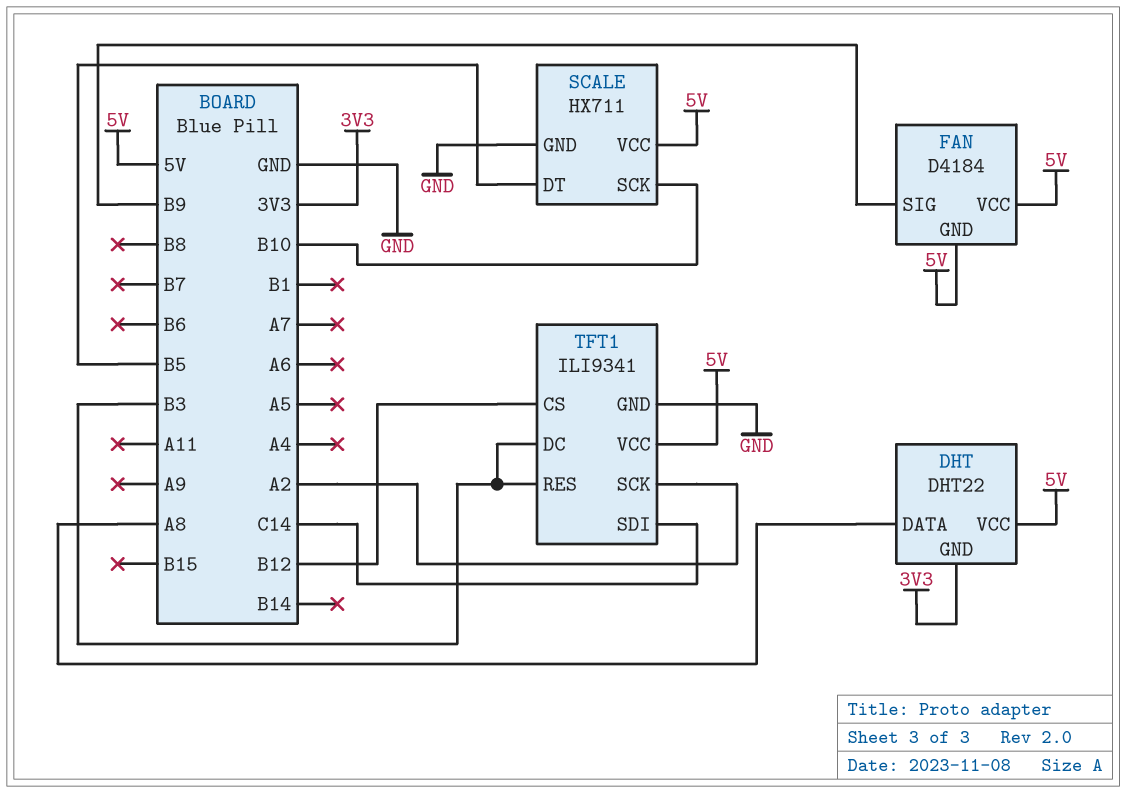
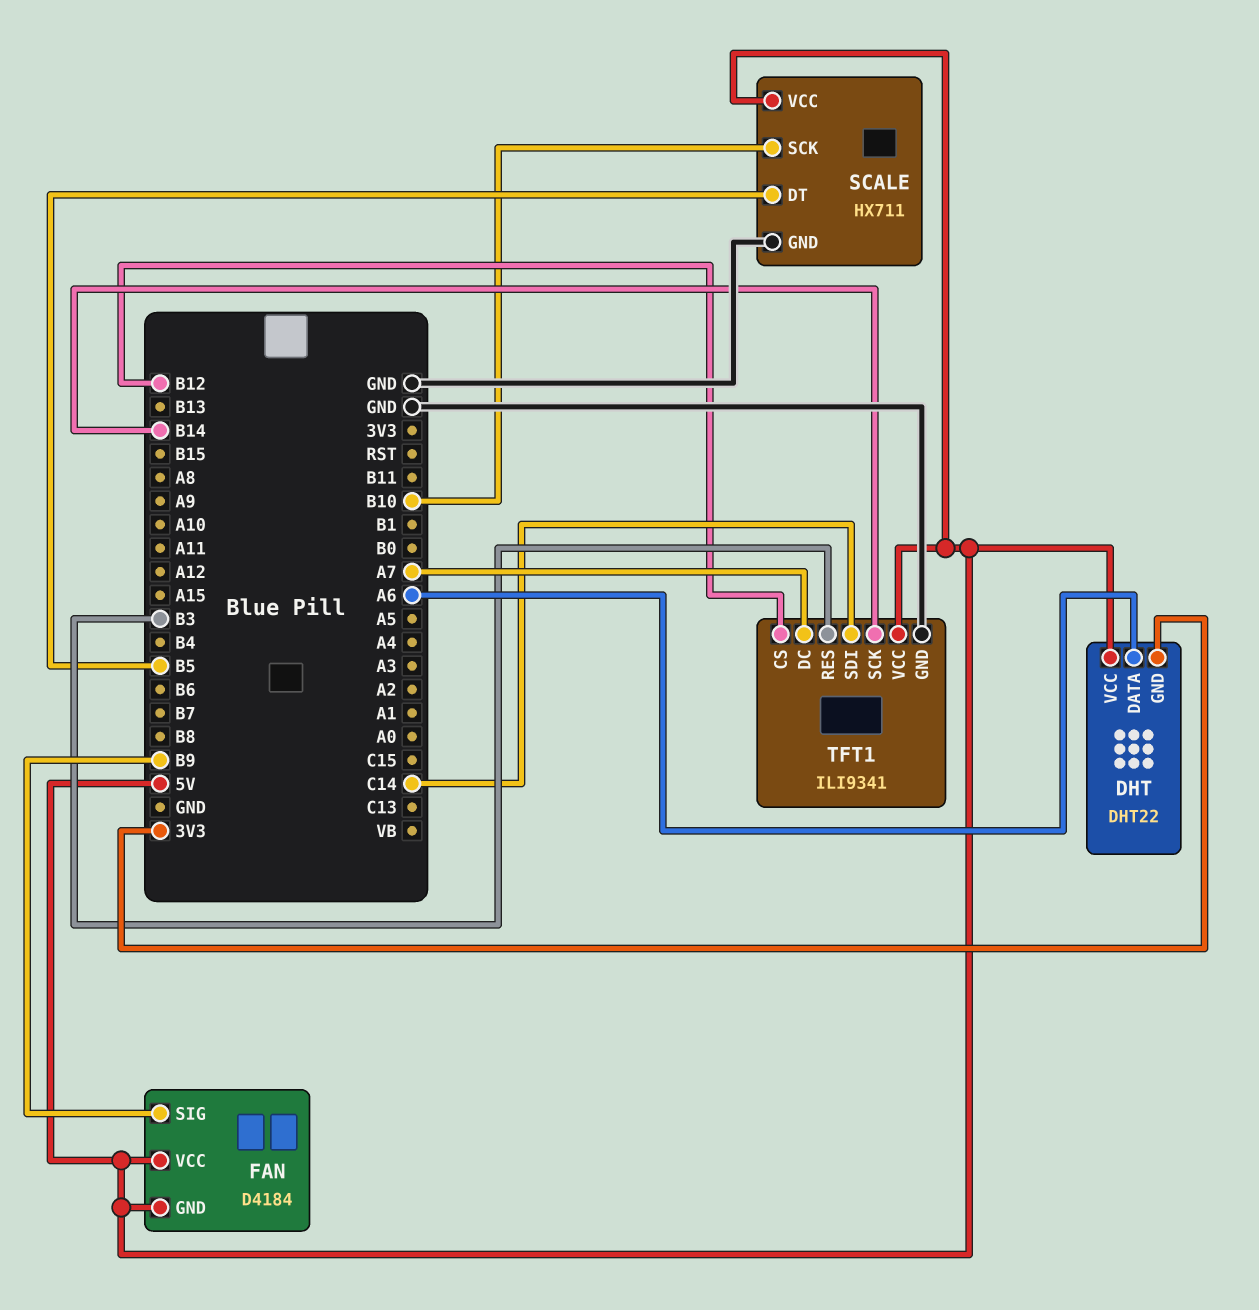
DHT pin DATA: A8 -> A6
TFT1 pin DC: B3 -> A7
TFT1 pin SCK: A2 -> B14

